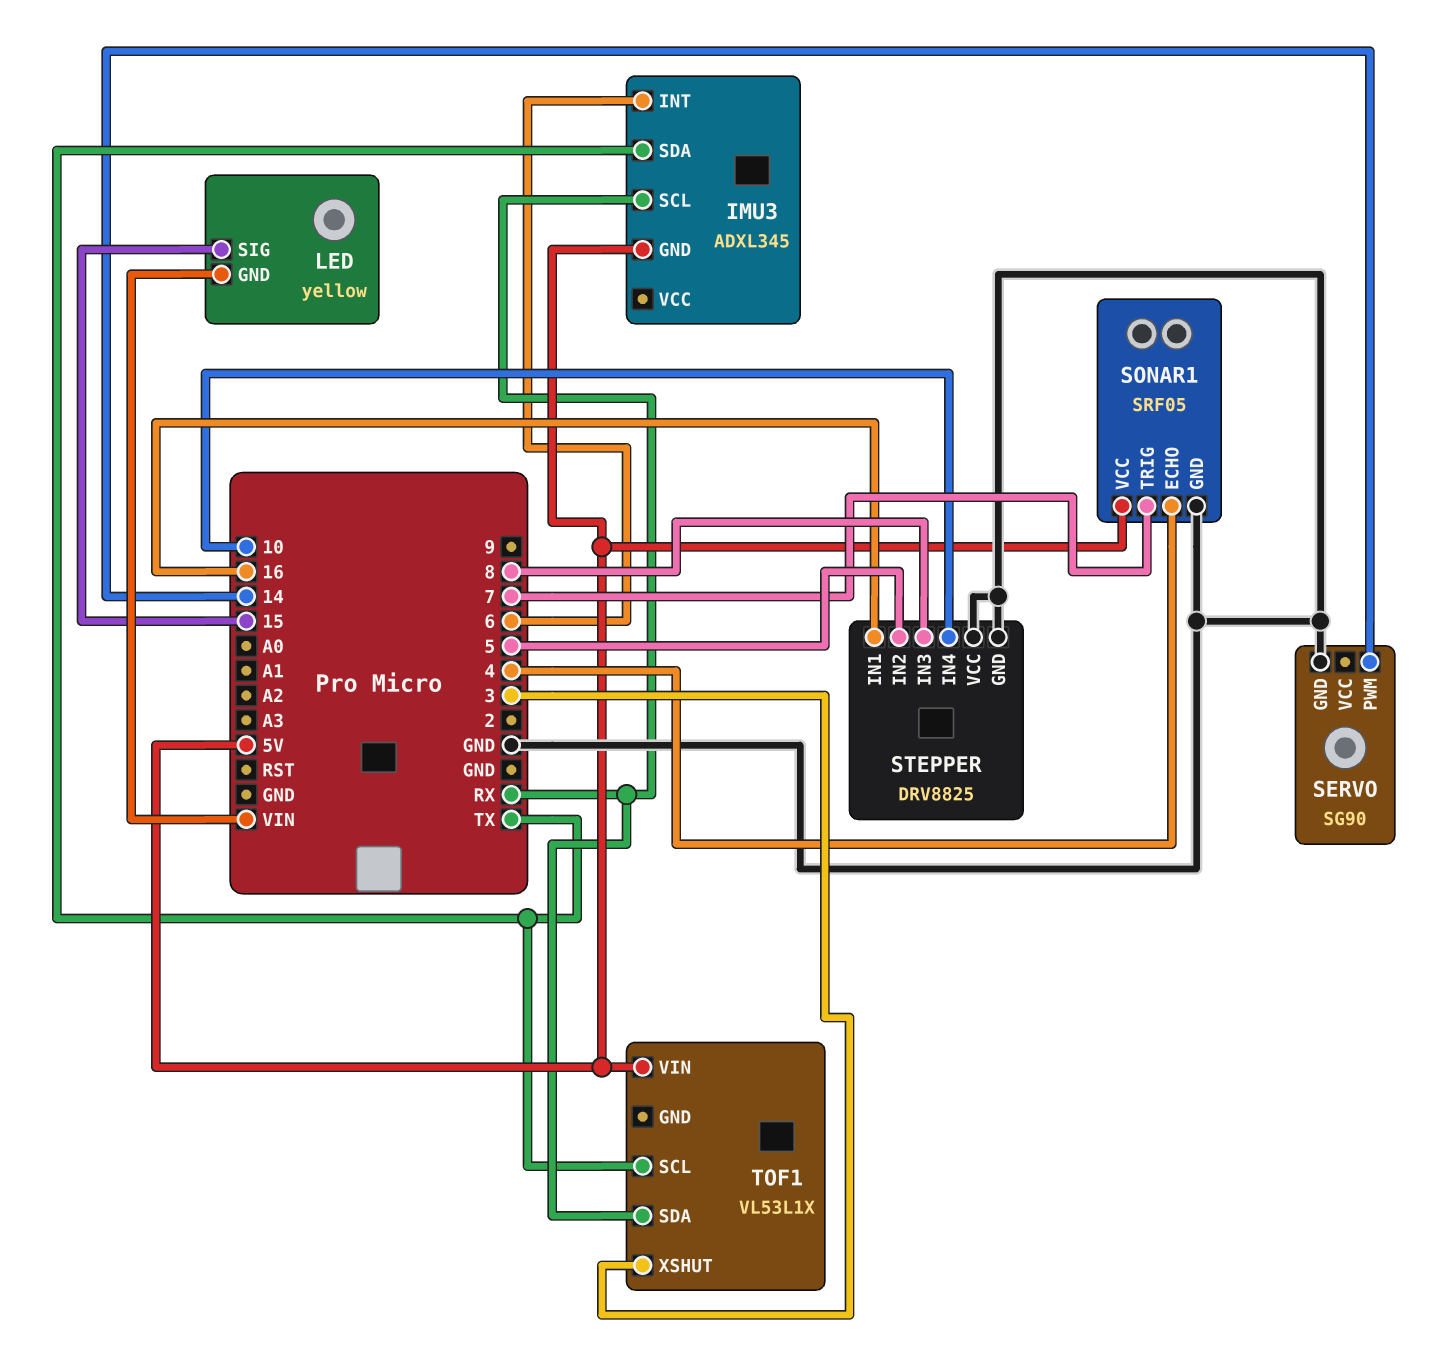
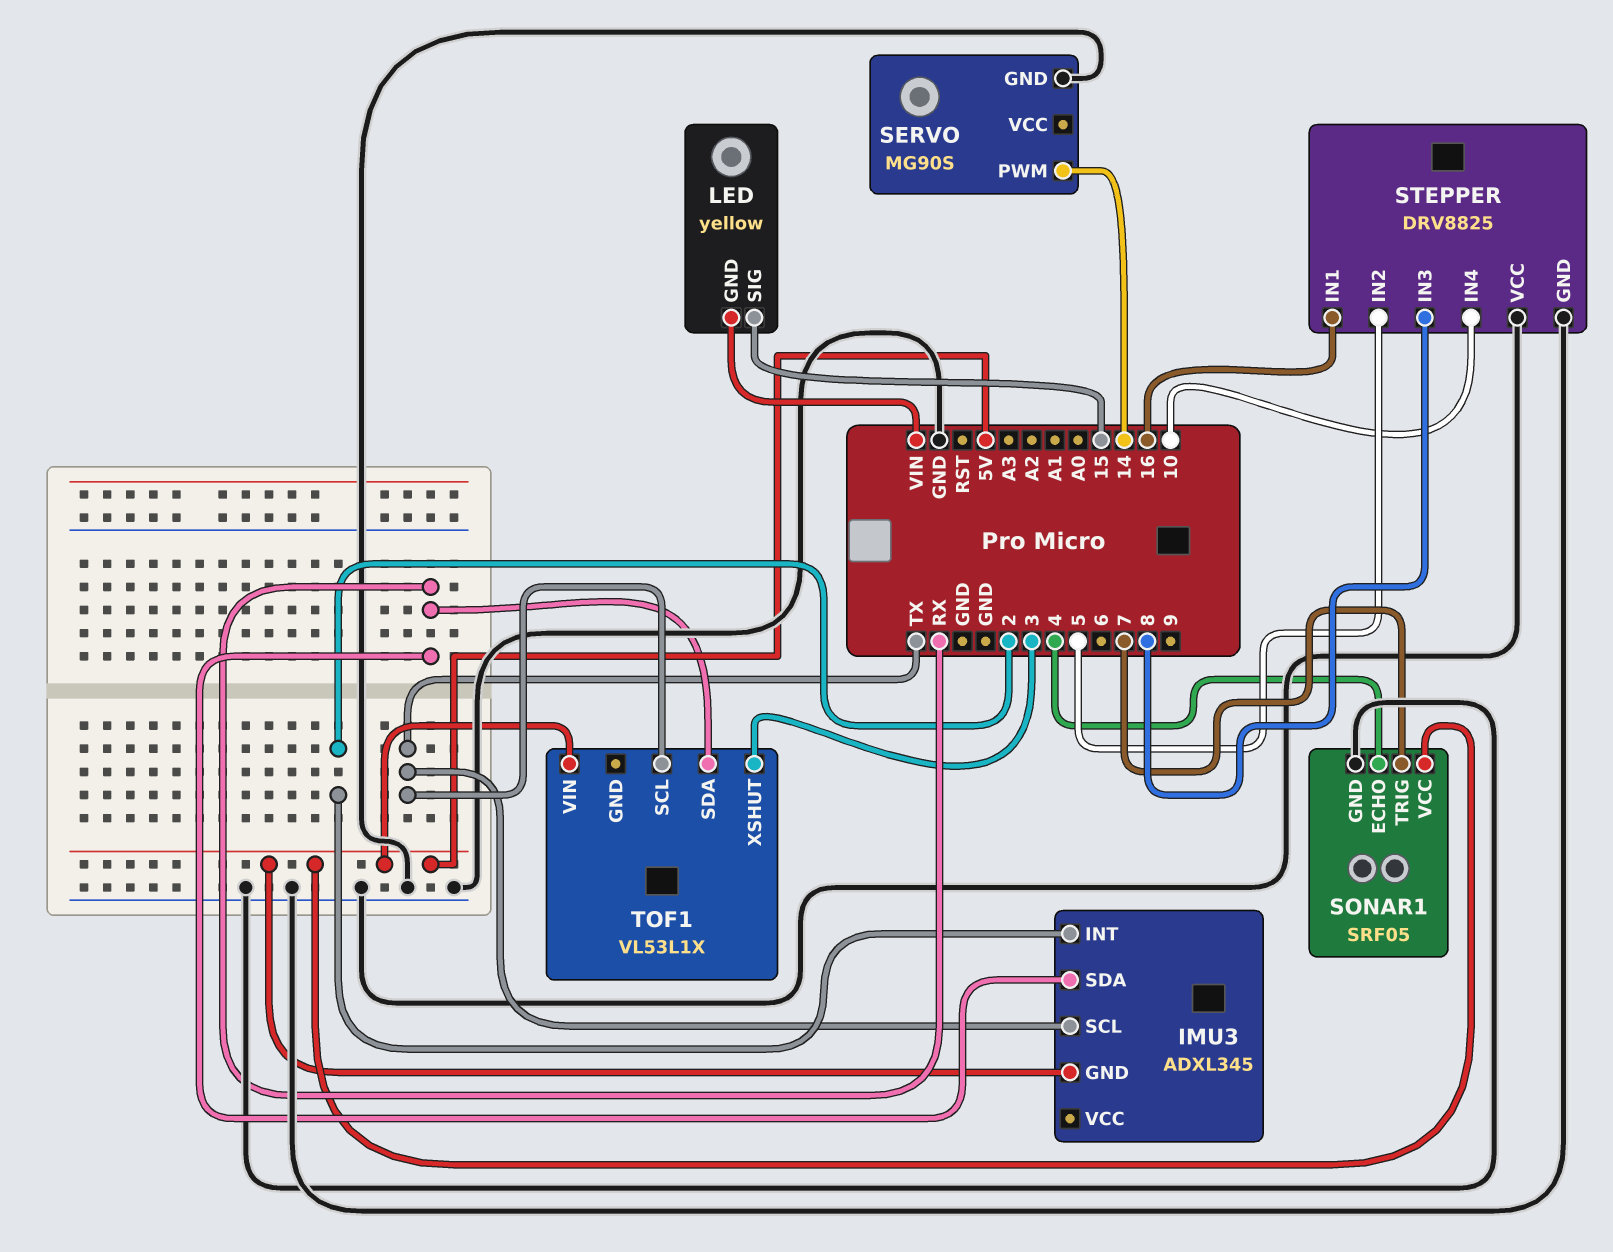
IMU3 pin INT: 6 -> 2
IMU3 pin SCL: RX -> TX
IMU3 pin SDA: TX -> RX
SERVO: SG90 -> MG90S

